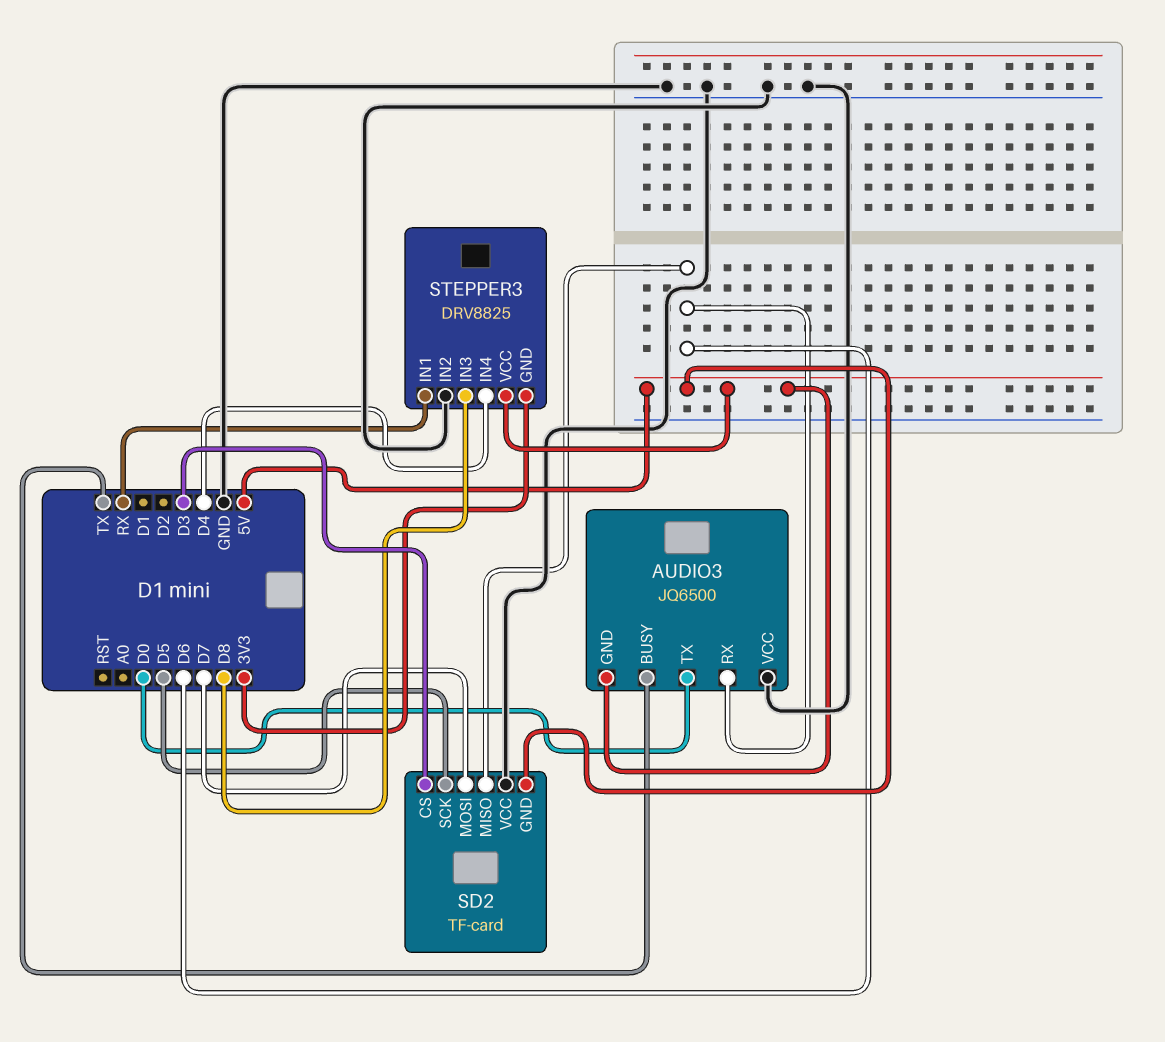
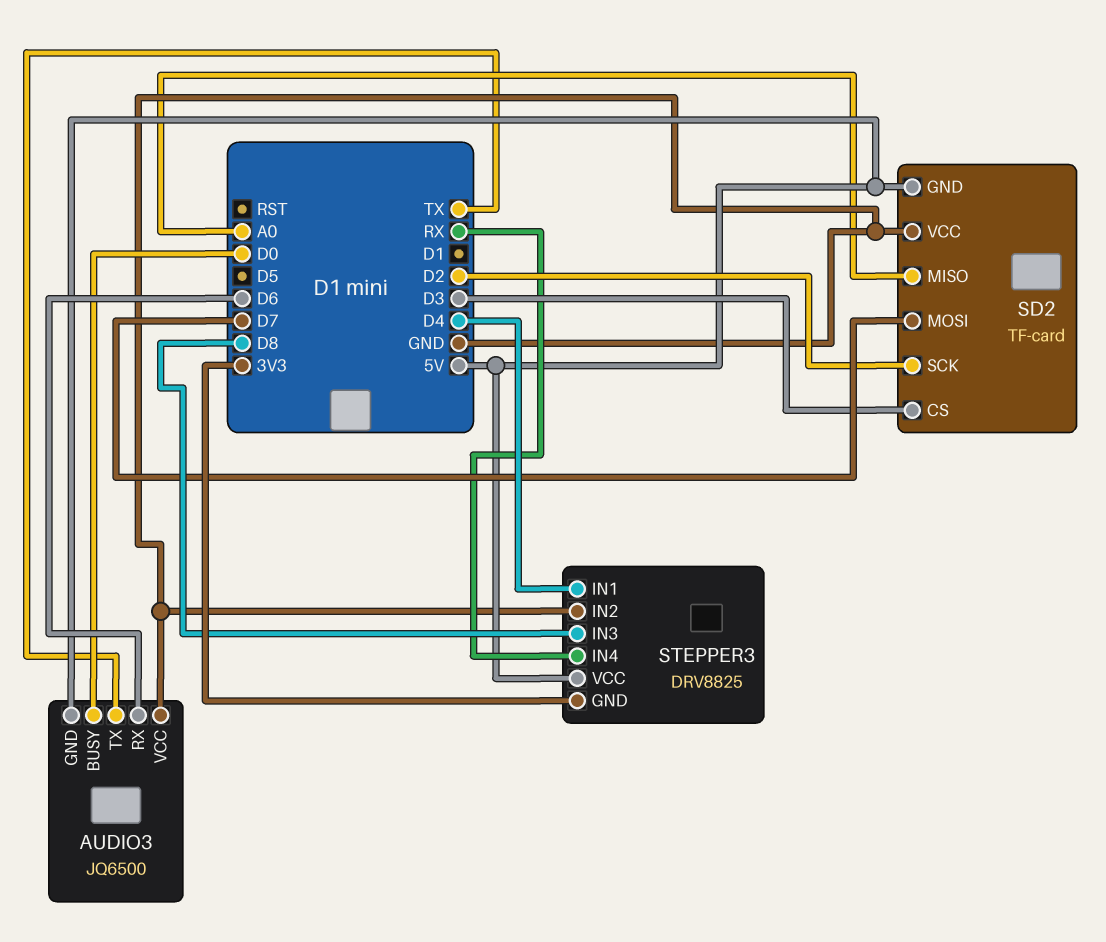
AUDIO3 pin BUSY: TX -> D0
AUDIO3 pin TX: D0 -> TX
SD2 pin MISO: D6 -> A0
SD2 pin SCK: D5 -> D2
STEPPER3 pin IN1: RX -> D4
STEPPER3 pin IN4: D4 -> RX

